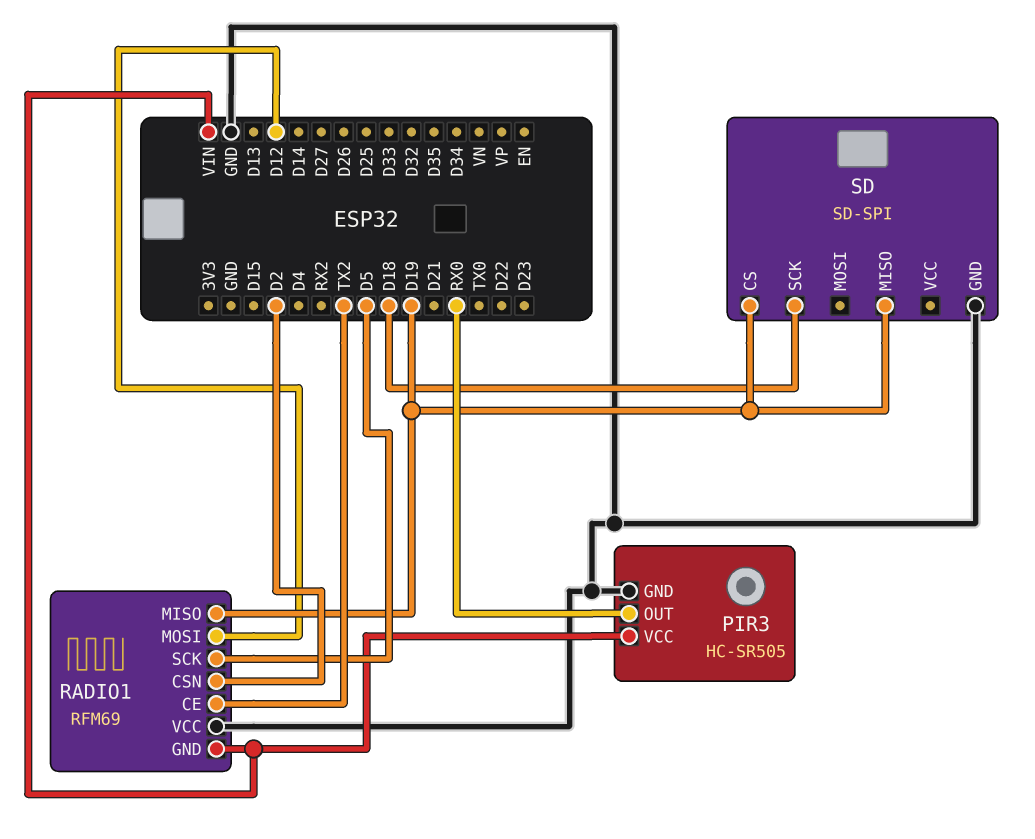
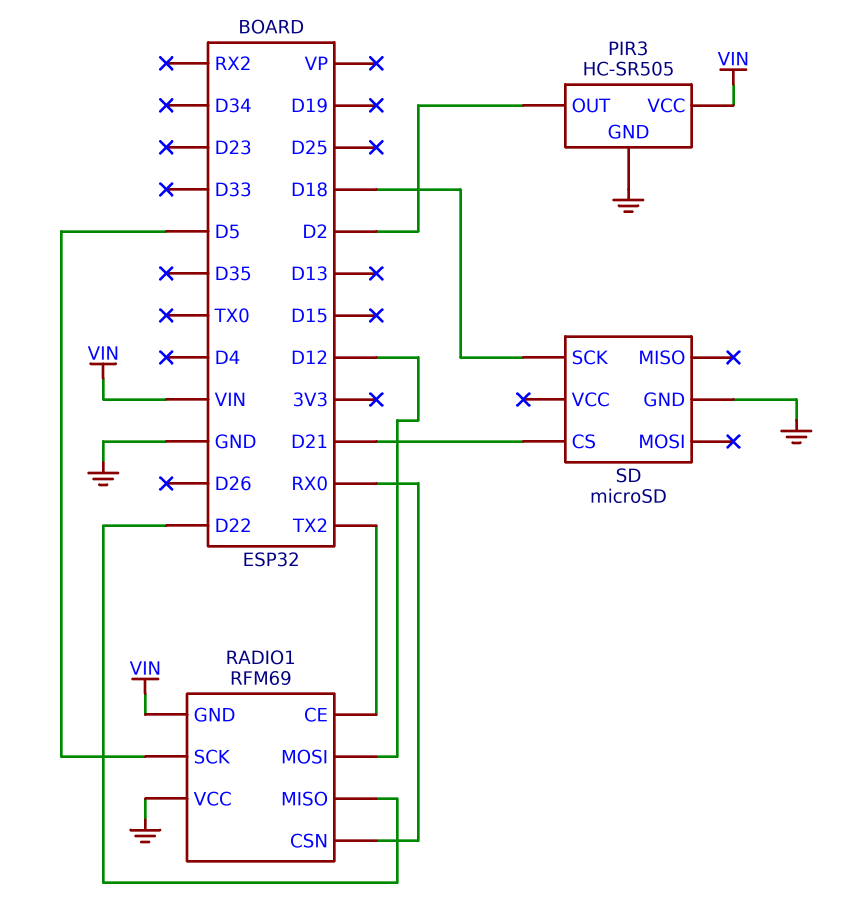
PIR3 pin OUT: RX0 -> D2
RADIO1 pin CSN: D2 -> RX0
RADIO1 pin MISO: D19 -> D22
SD: SD-SPI -> microSD
SD pin CS: D19 -> D21
SD pin MISO: D19 -> none

